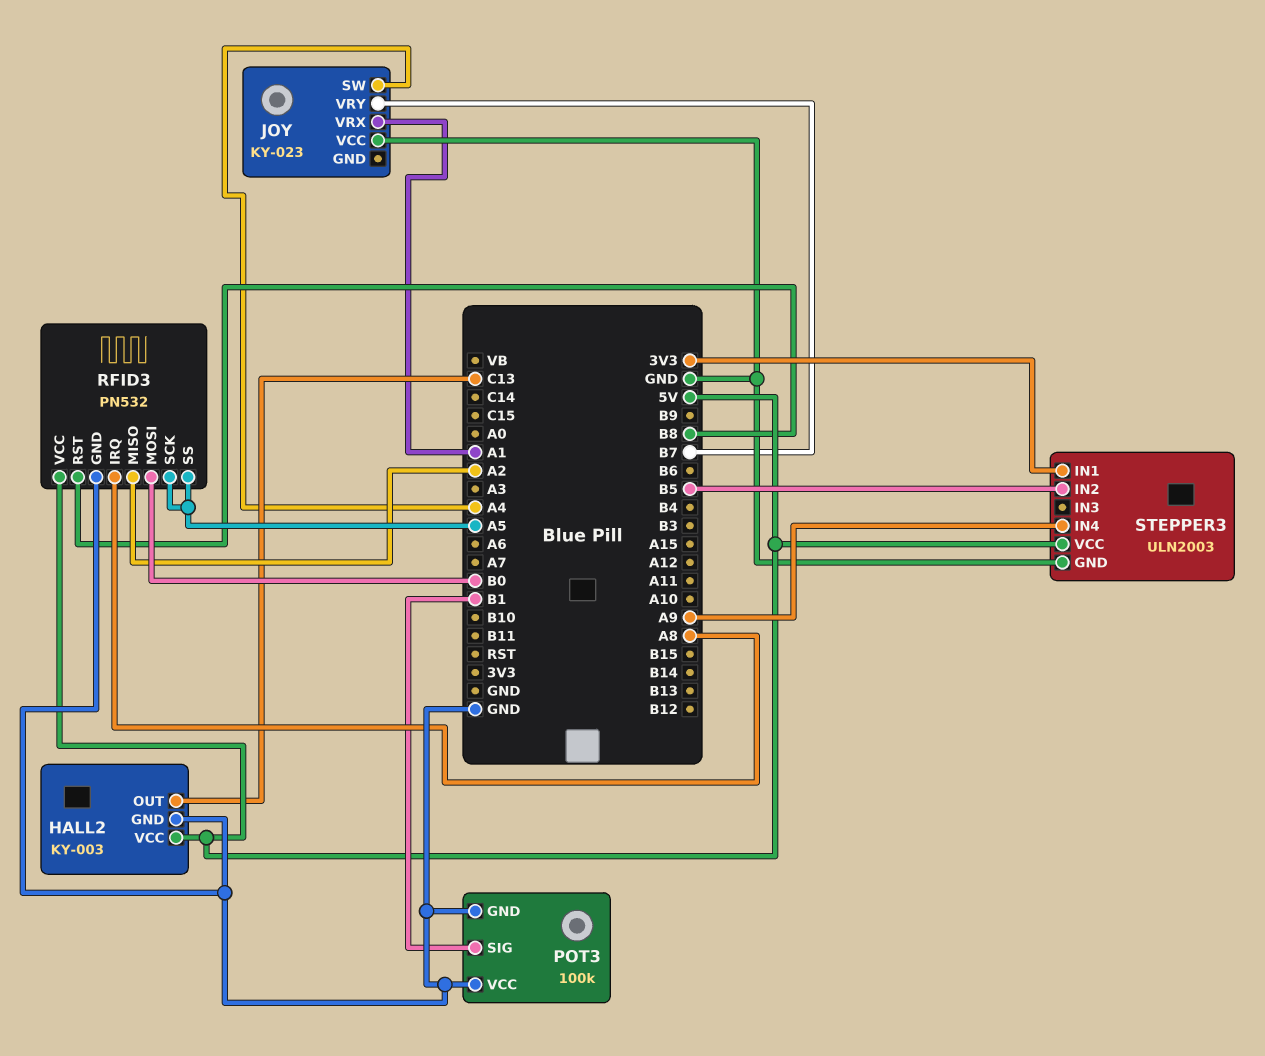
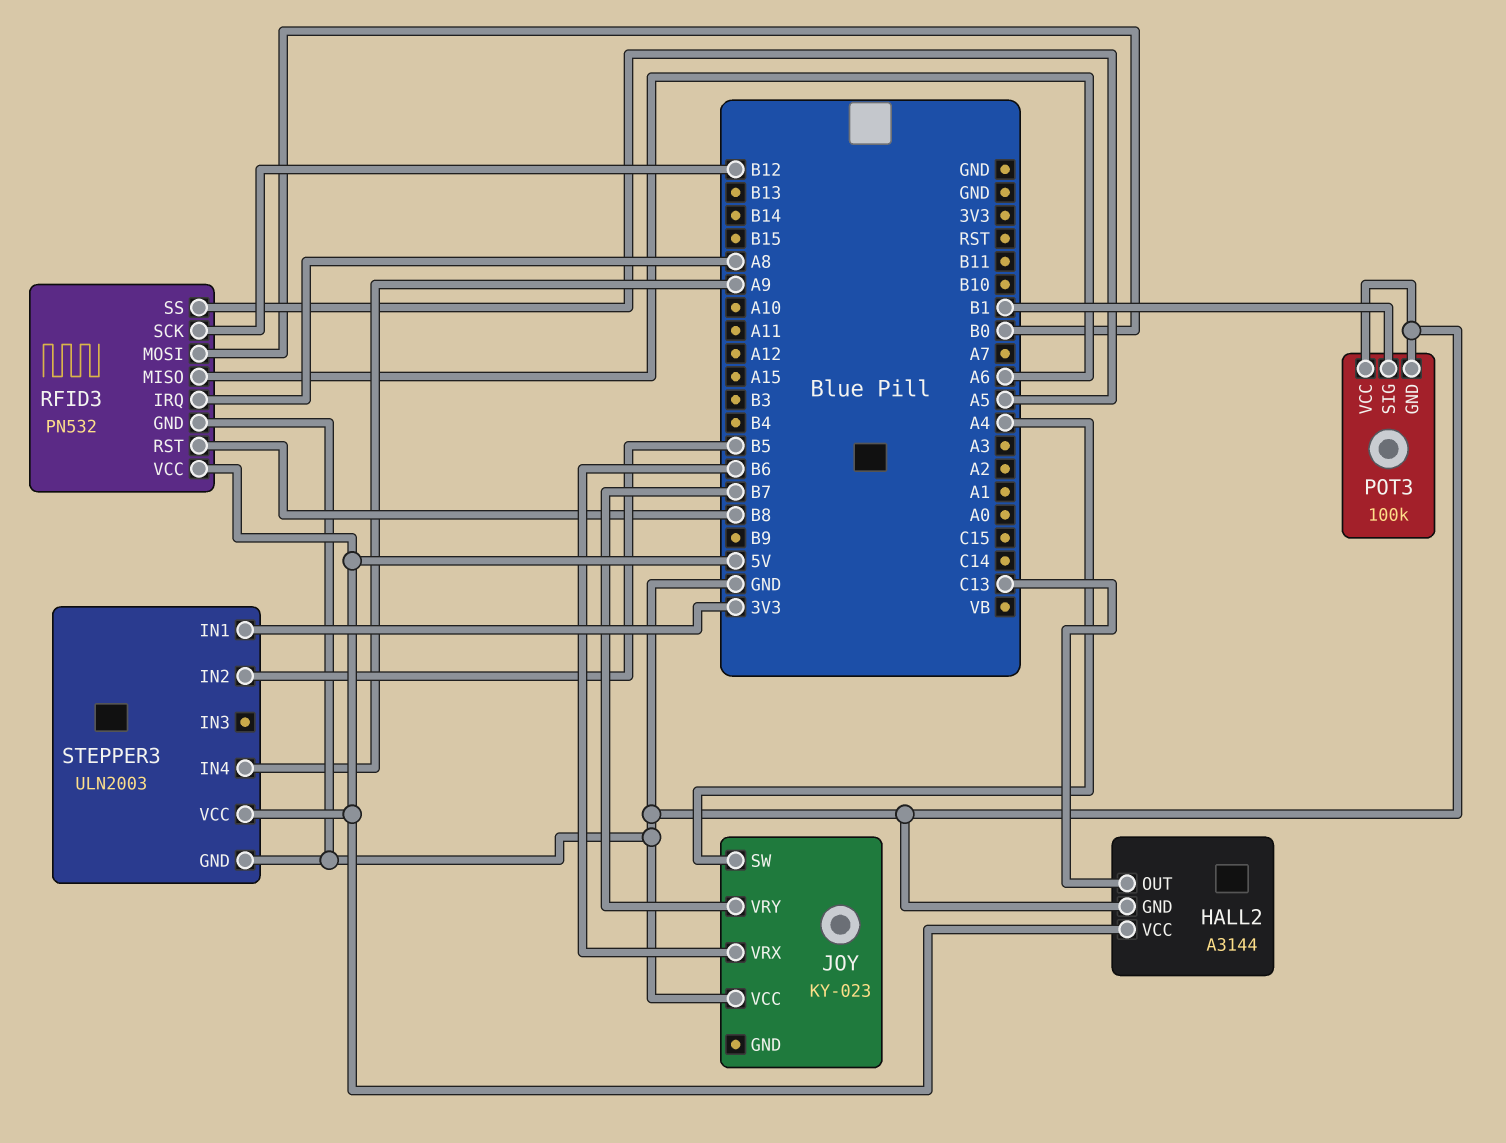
HALL2: KY-003 -> A3144
JOY pin VRX: A1 -> B6
RFID3 pin MISO: A2 -> A6
RFID3 pin SCK: A5 -> B12

